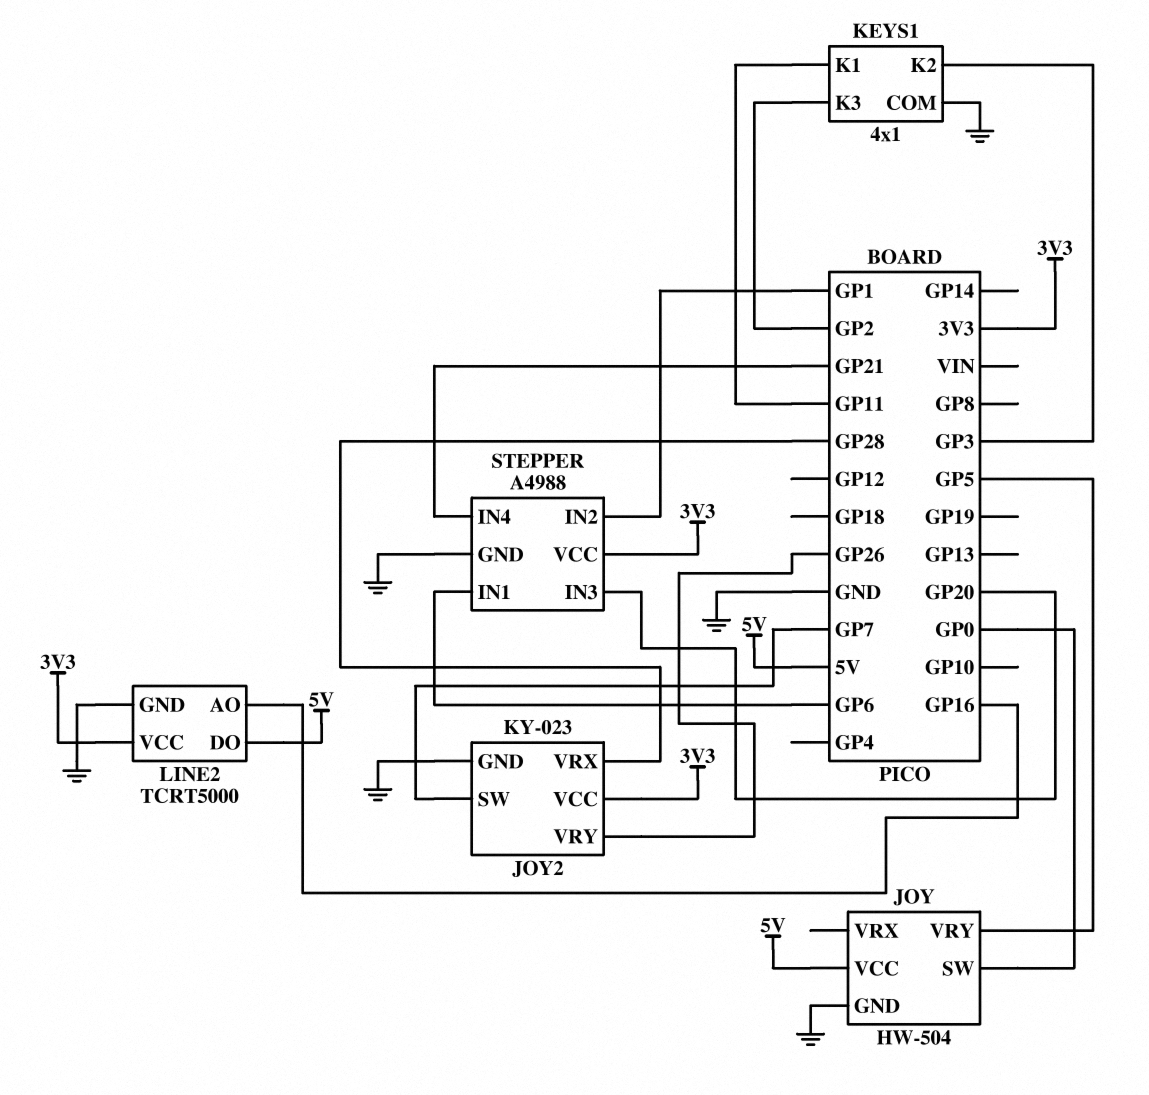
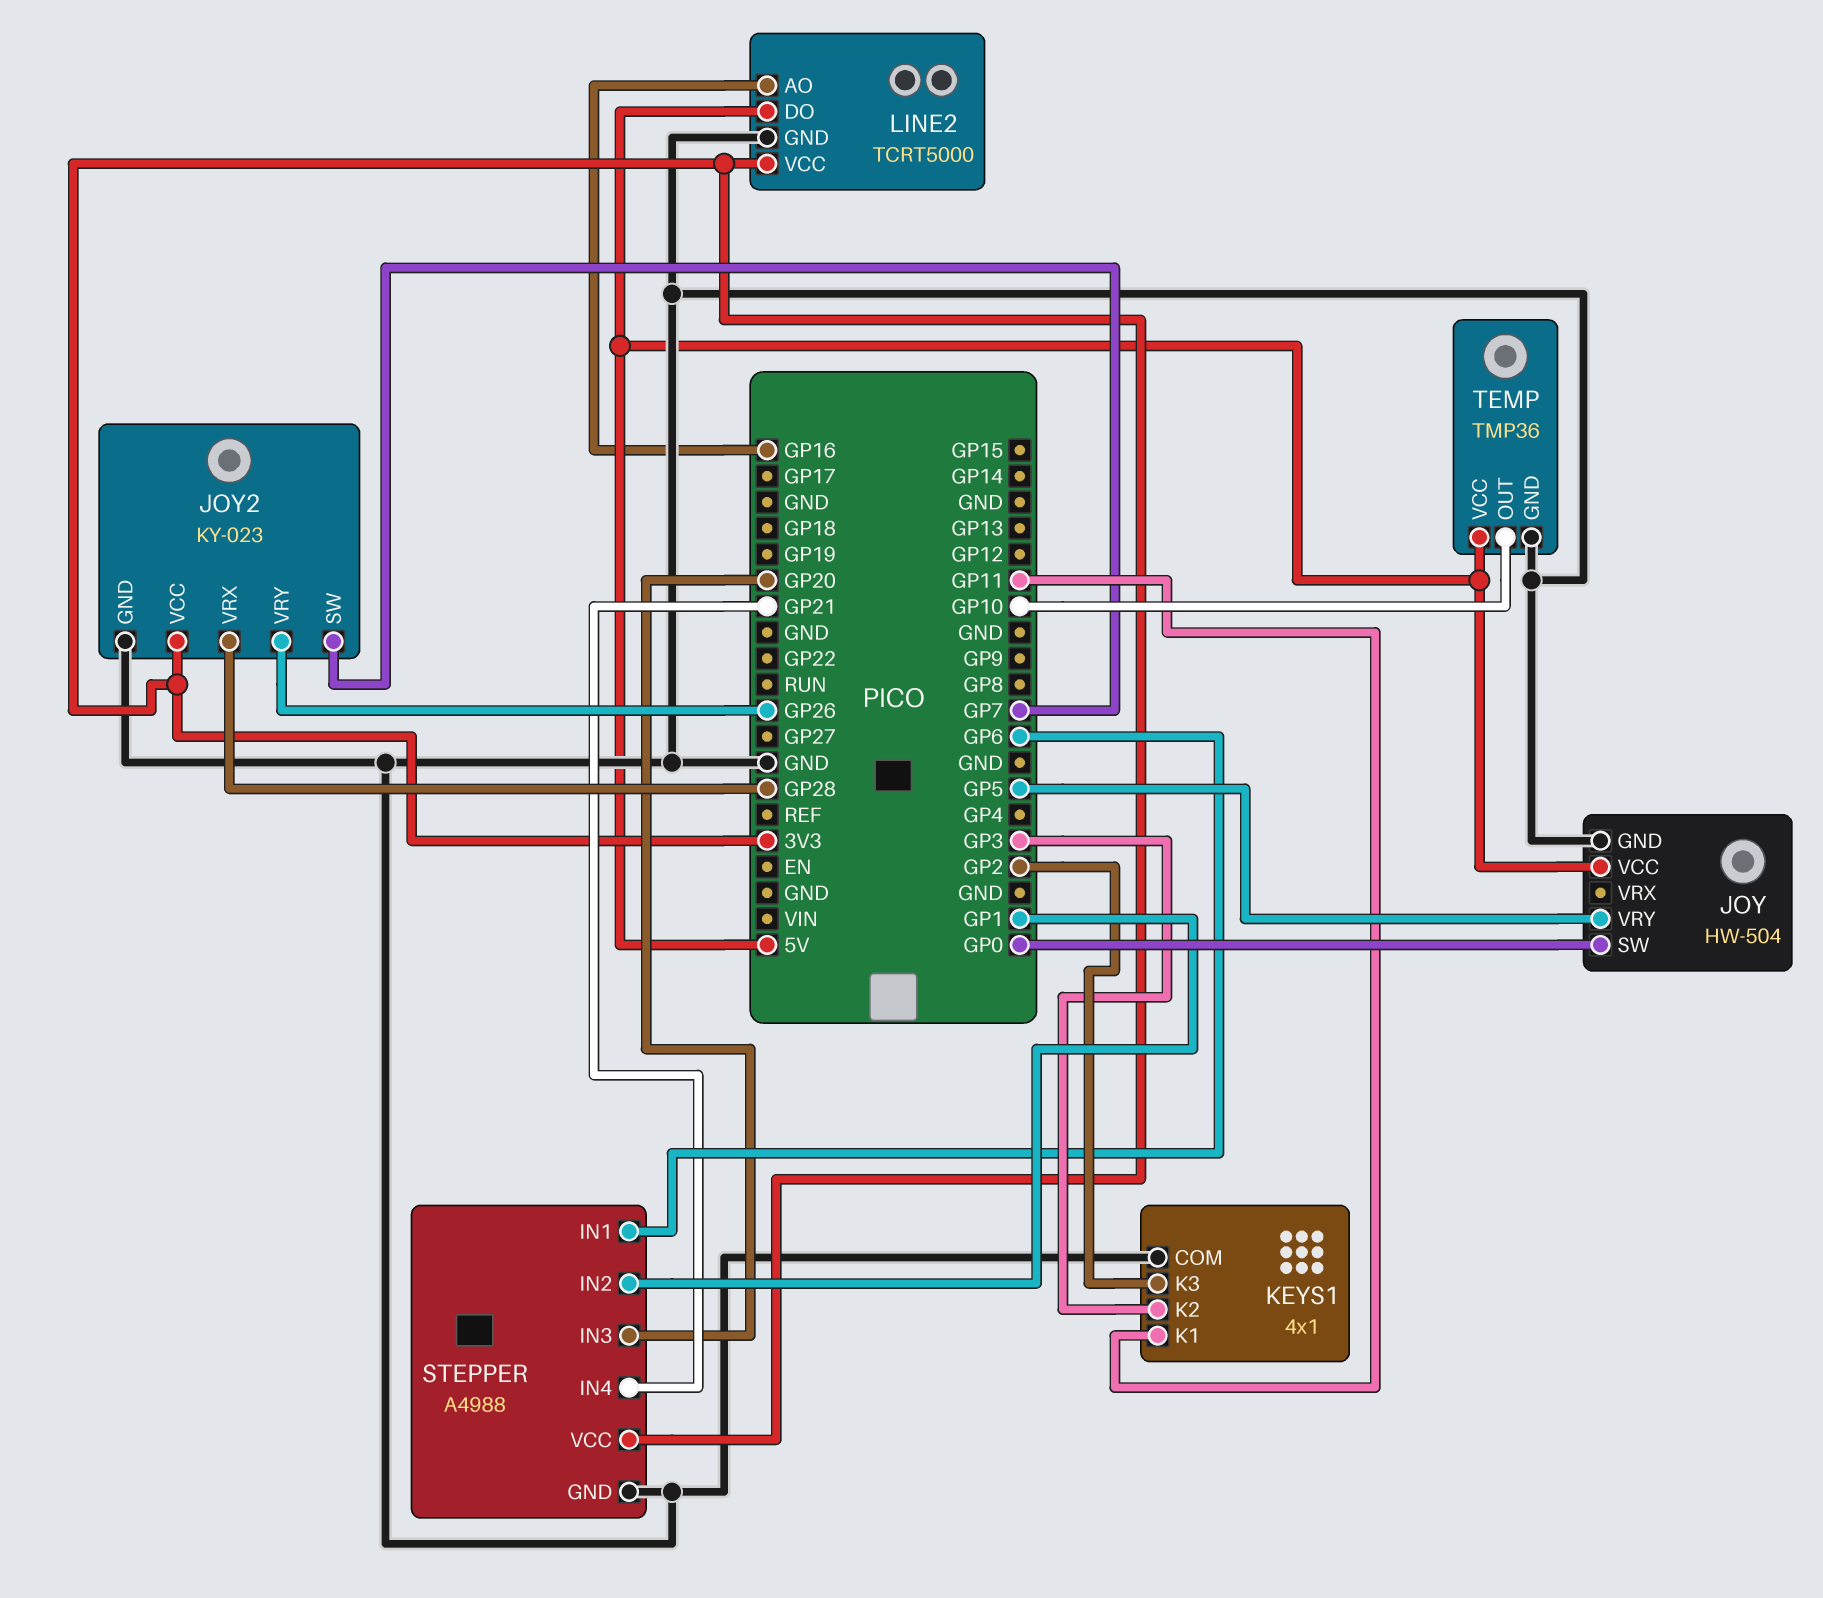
TEMP: none -> TMP36
TEMP pin GND: none -> GND
TEMP pin OUT: none -> GP10
TEMP pin VCC: none -> 5V

